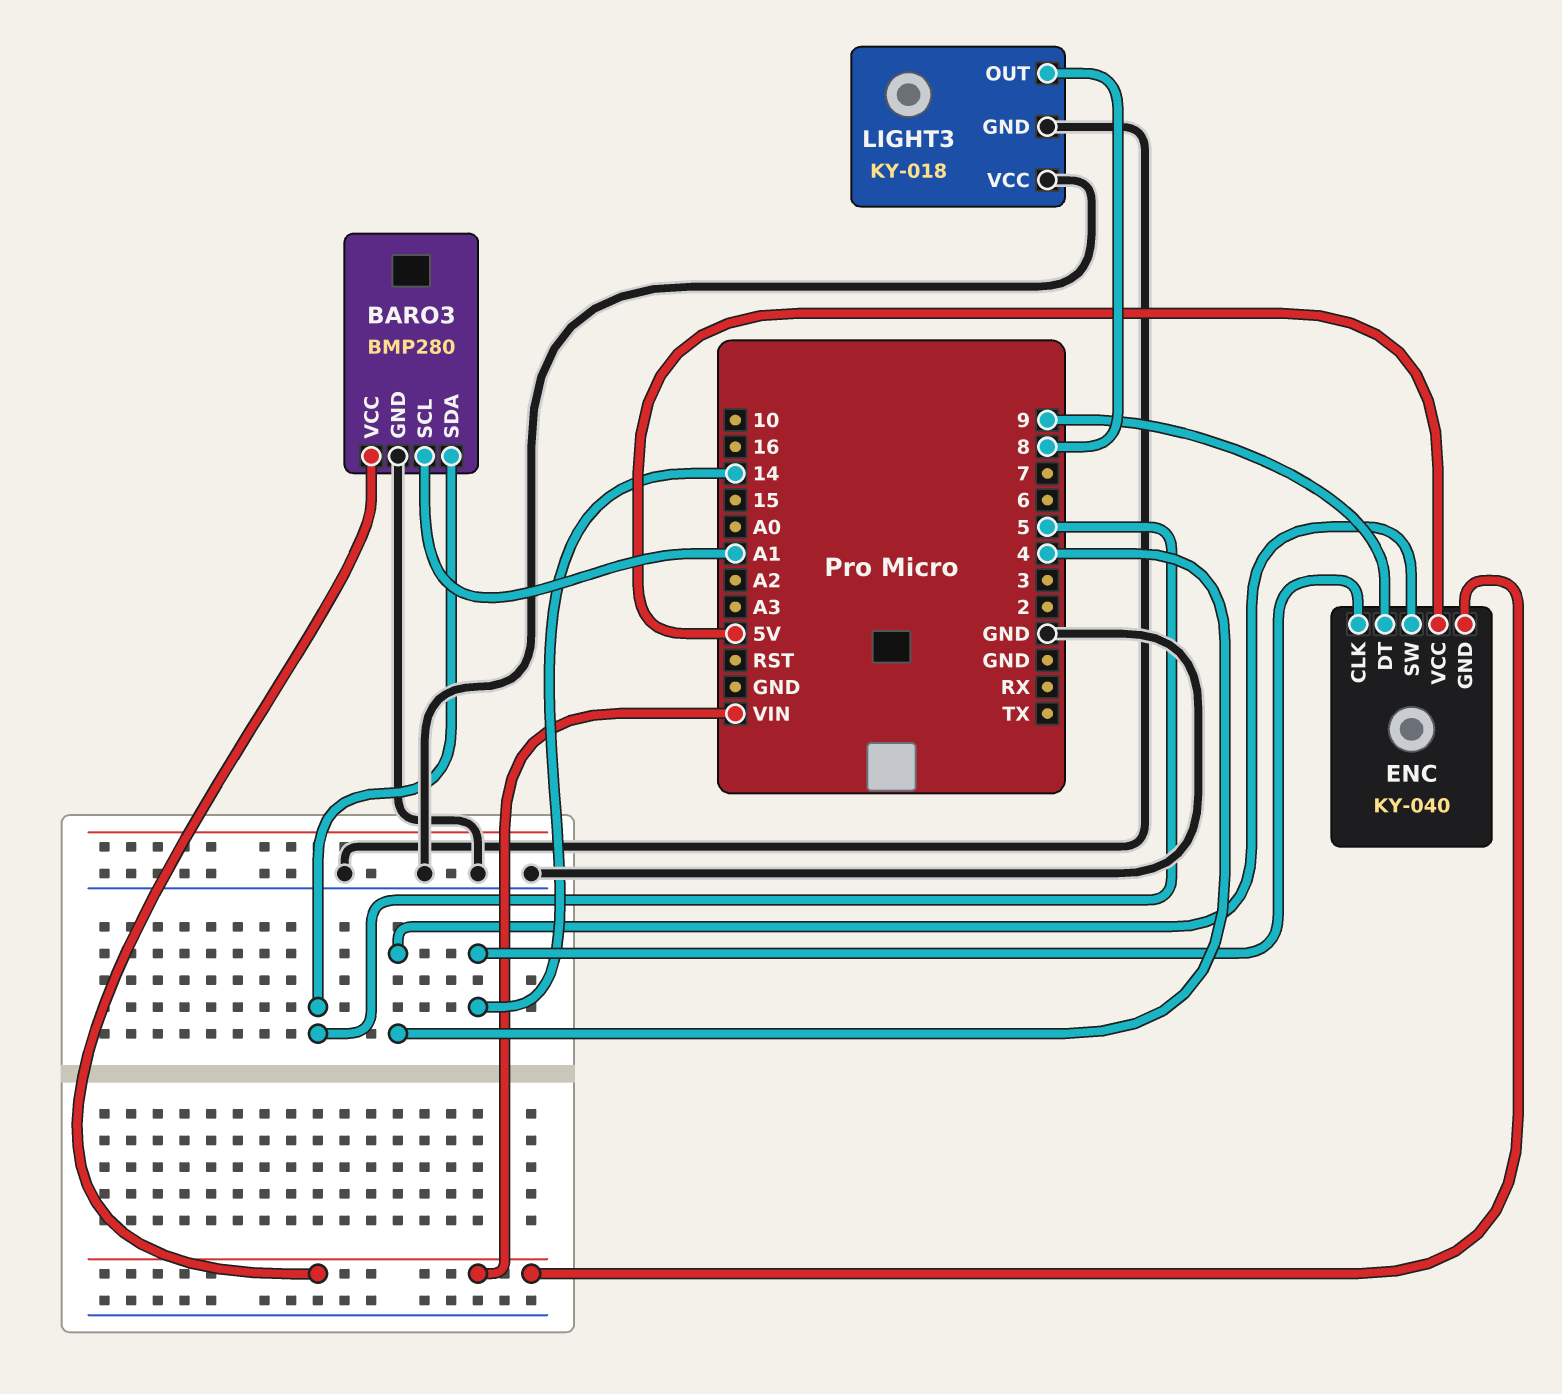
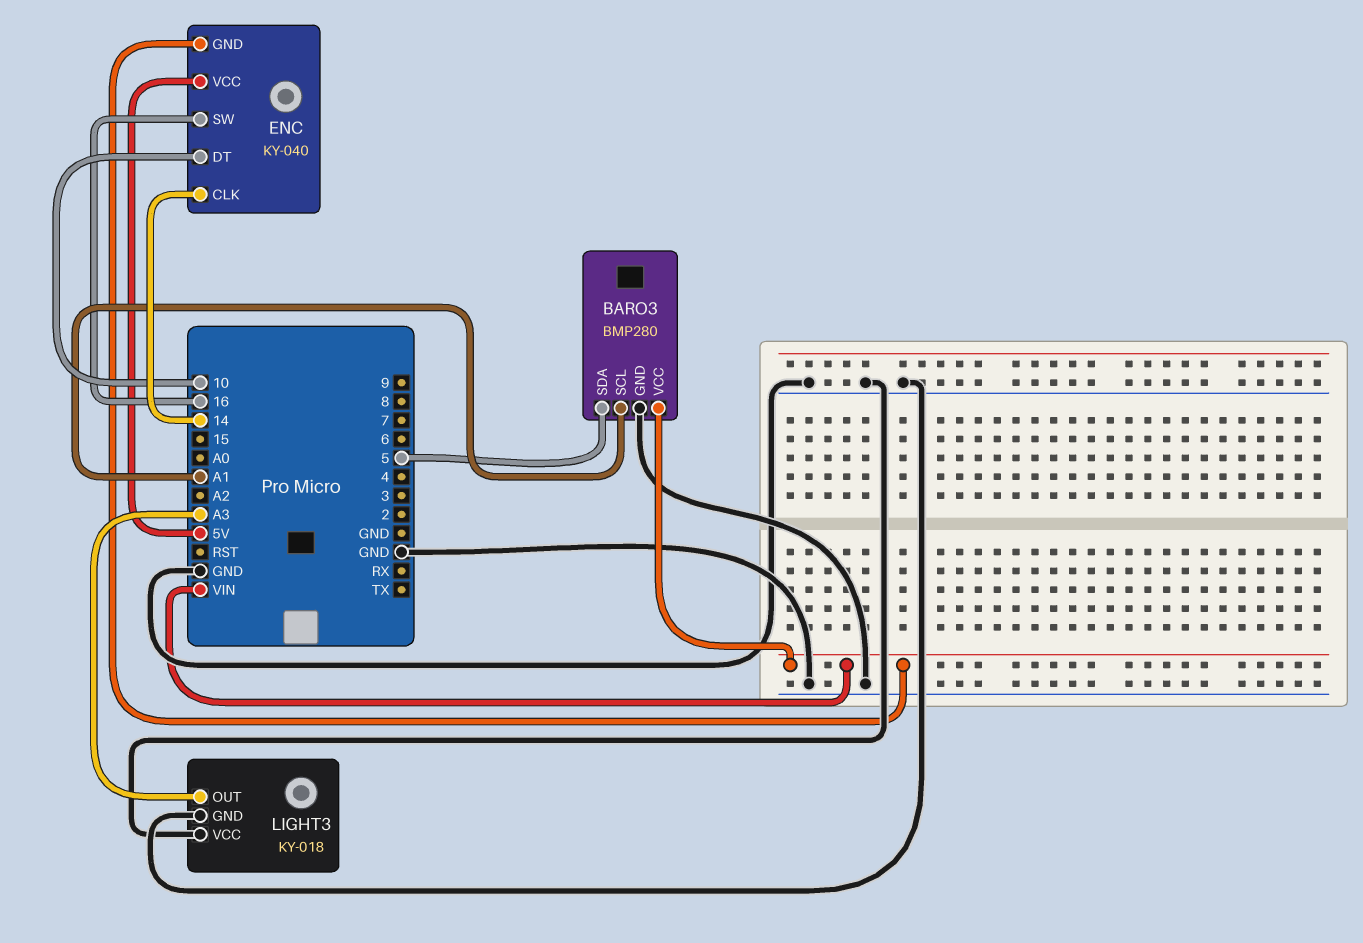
ENC pin DT: 9 -> 10
ENC pin SW: 4 -> 16
LIGHT3 pin OUT: 8 -> A3

